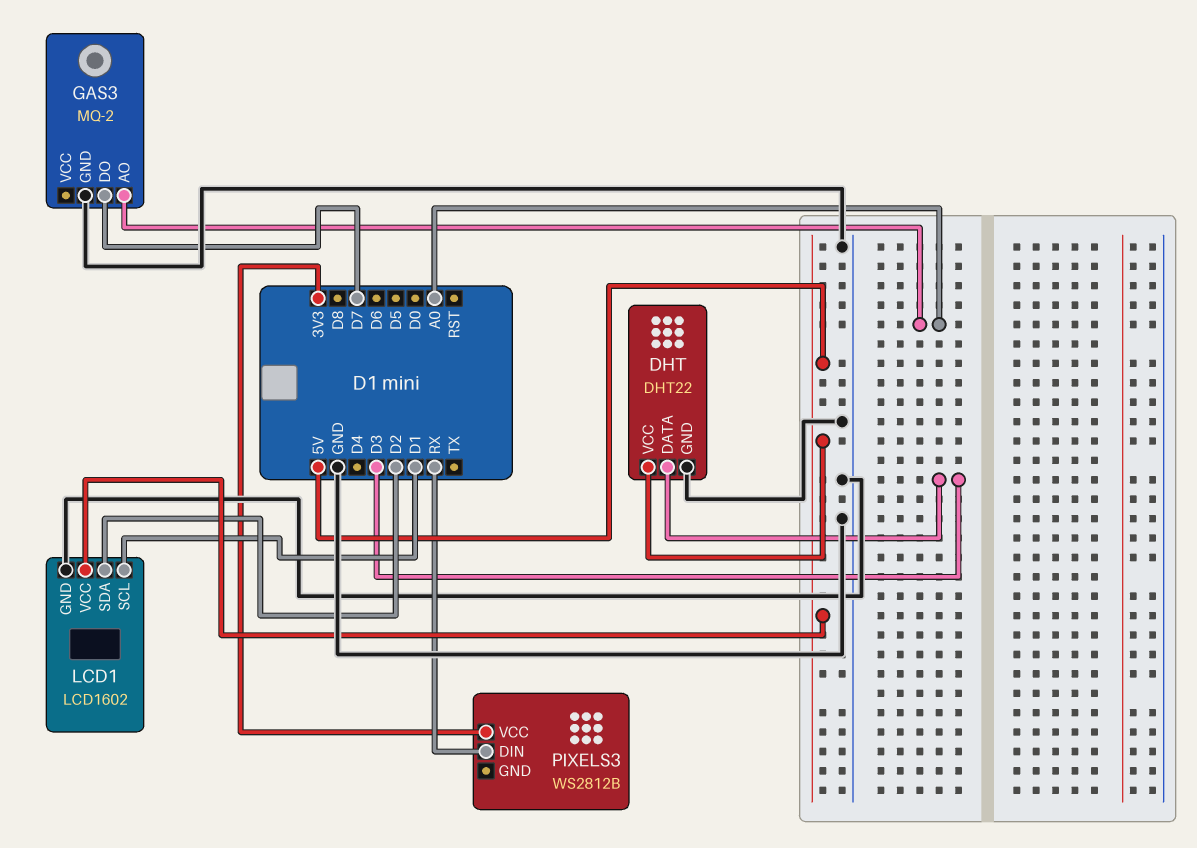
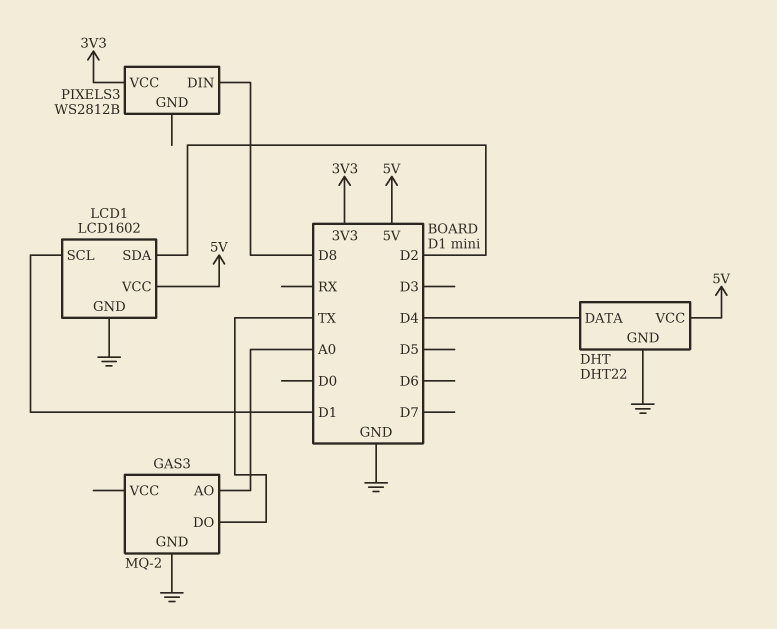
DHT pin DATA: D3 -> D4
GAS3 pin DO: D7 -> TX
PIXELS3 pin DIN: RX -> D8

